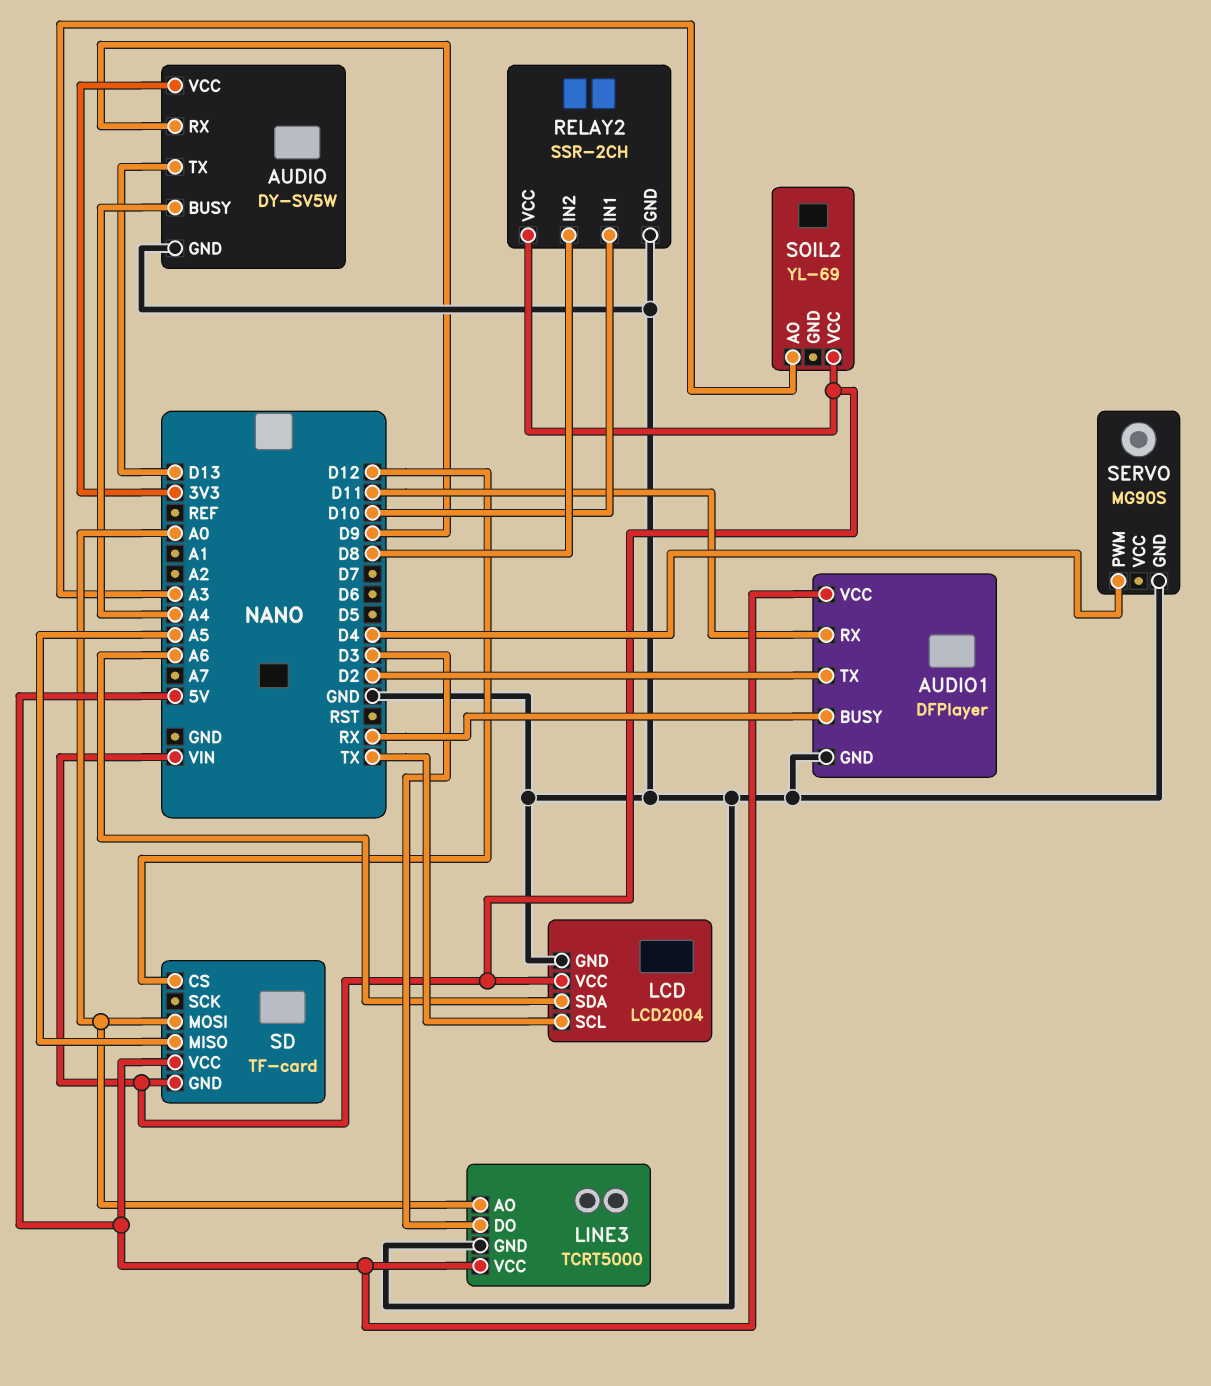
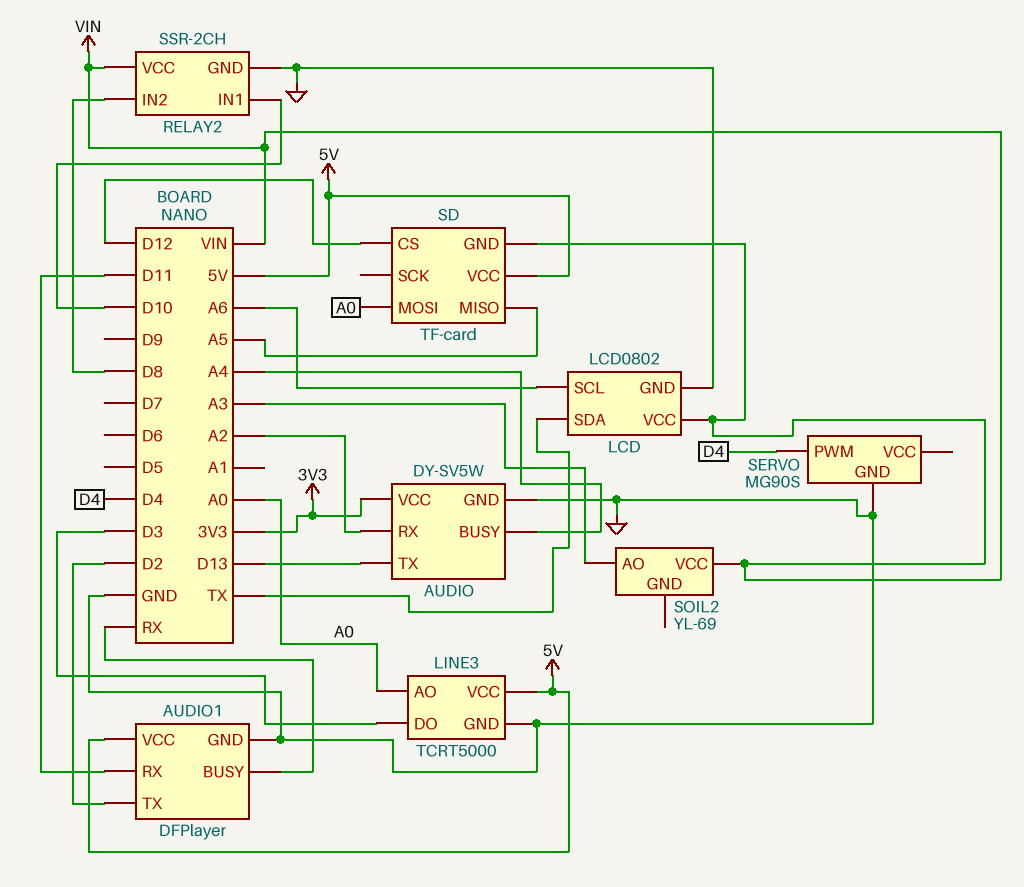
AUDIO pin RX: D9 -> A2
LCD: LCD2004 -> LCD0802
LCD pin SCL: TX -> A6
LCD pin SDA: A6 -> TX

